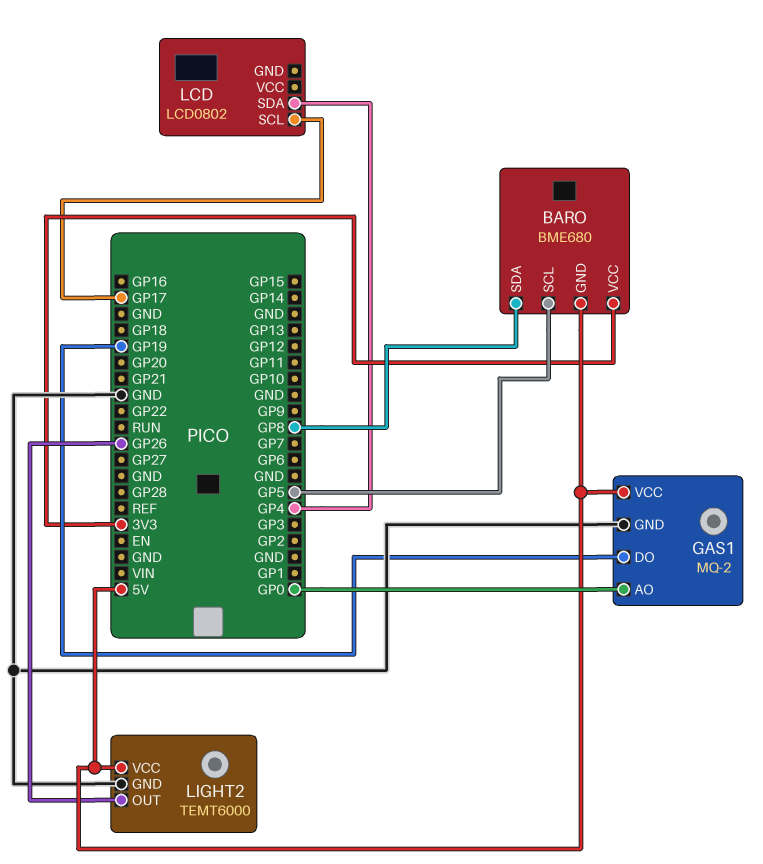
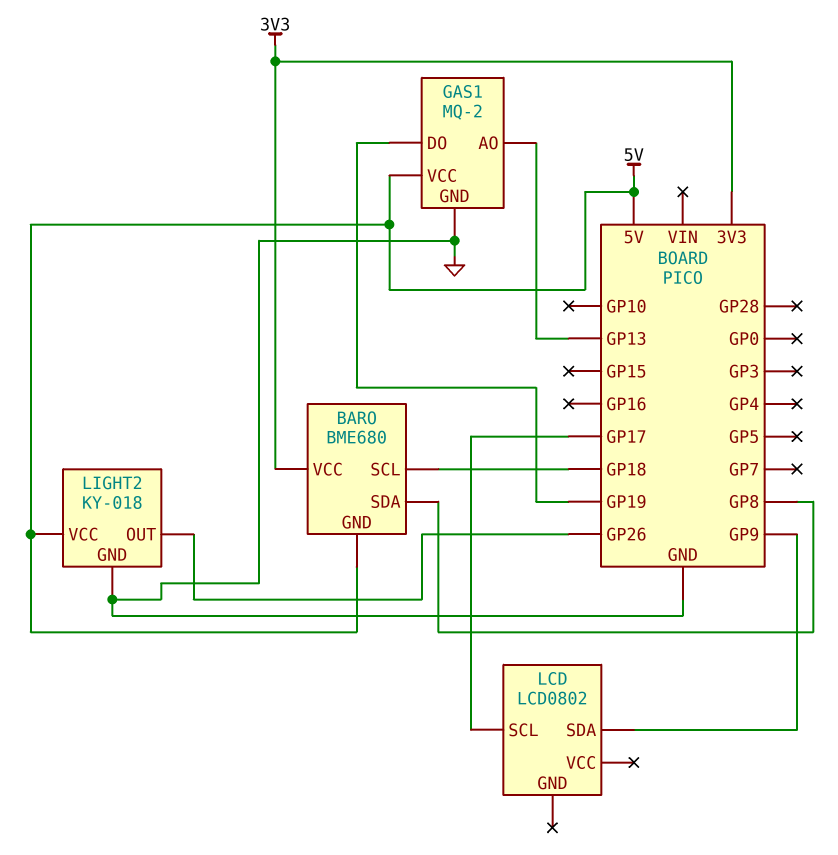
BARO pin SCL: GP5 -> GP18
GAS1 pin AO: GP0 -> GP13
LCD pin SDA: GP4 -> GP9
LIGHT2: TEMT6000 -> KY-018

